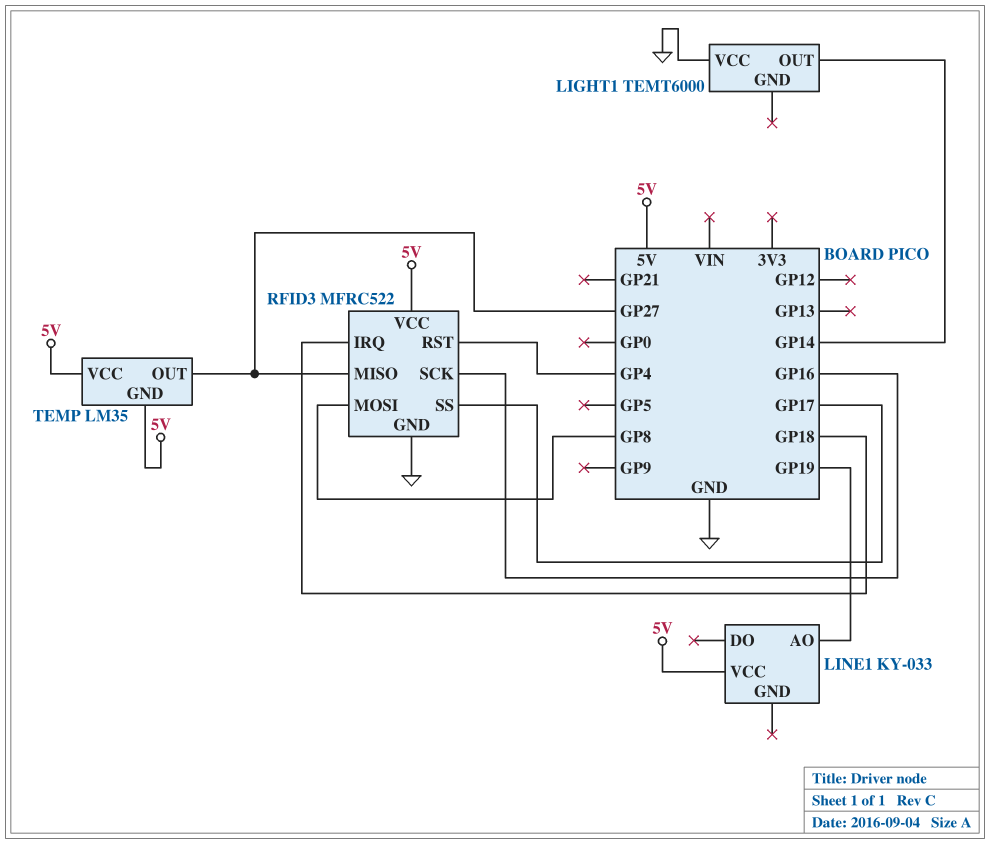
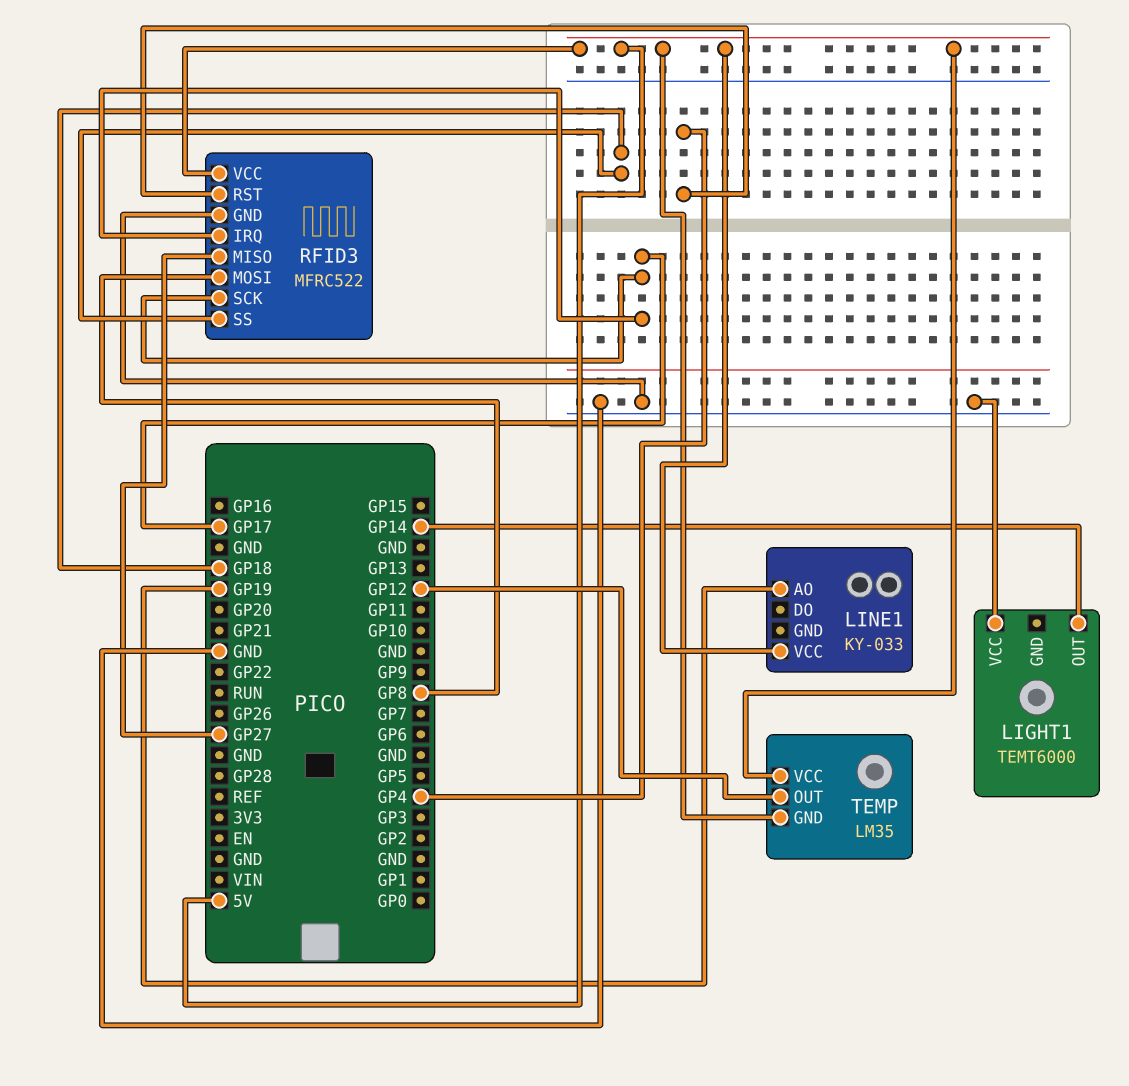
RFID3 pin IRQ: GP18 -> GP17
RFID3 pin SCK: GP16 -> GP17
RFID3 pin SS: GP17 -> GP18
TEMP pin OUT: GP27 -> GP12

